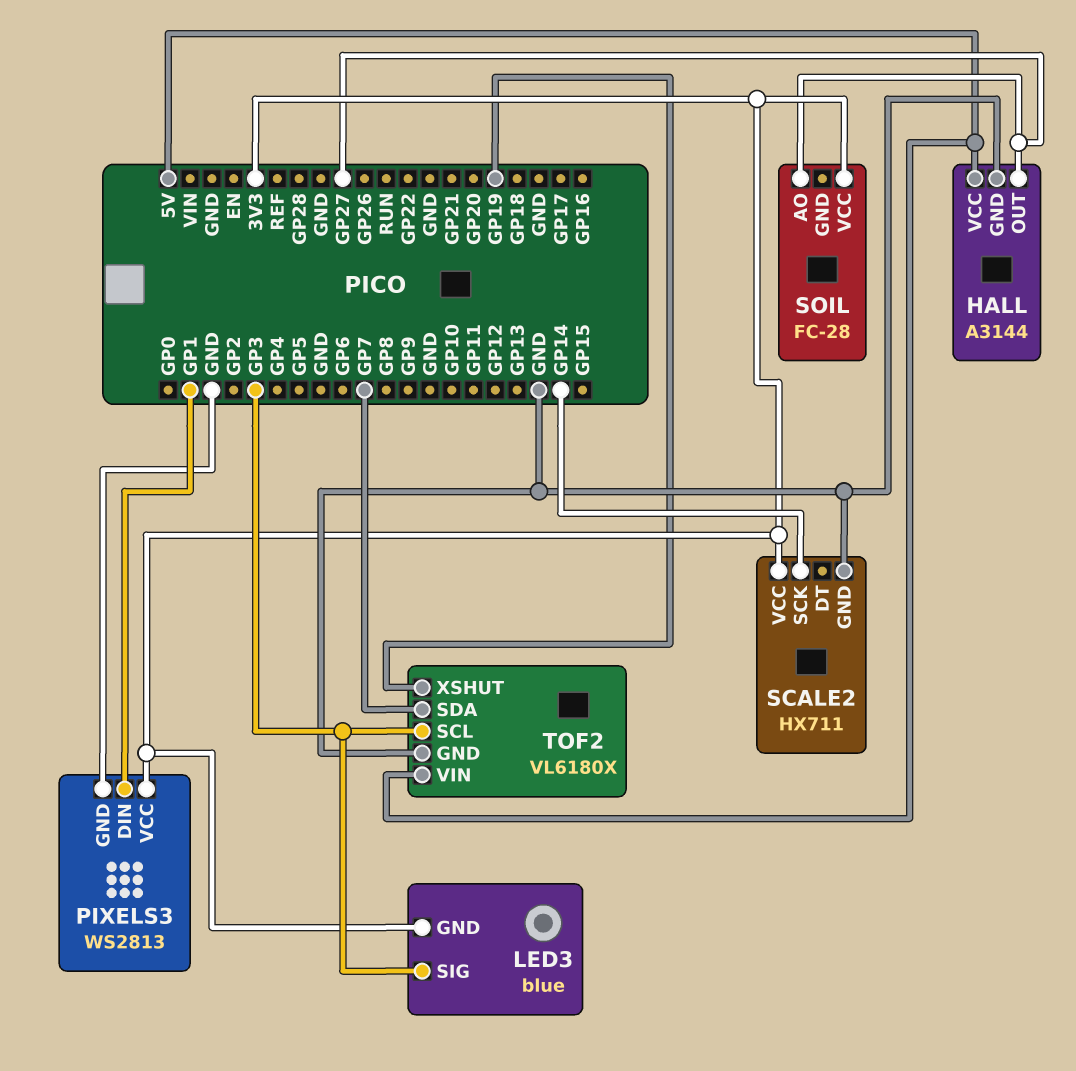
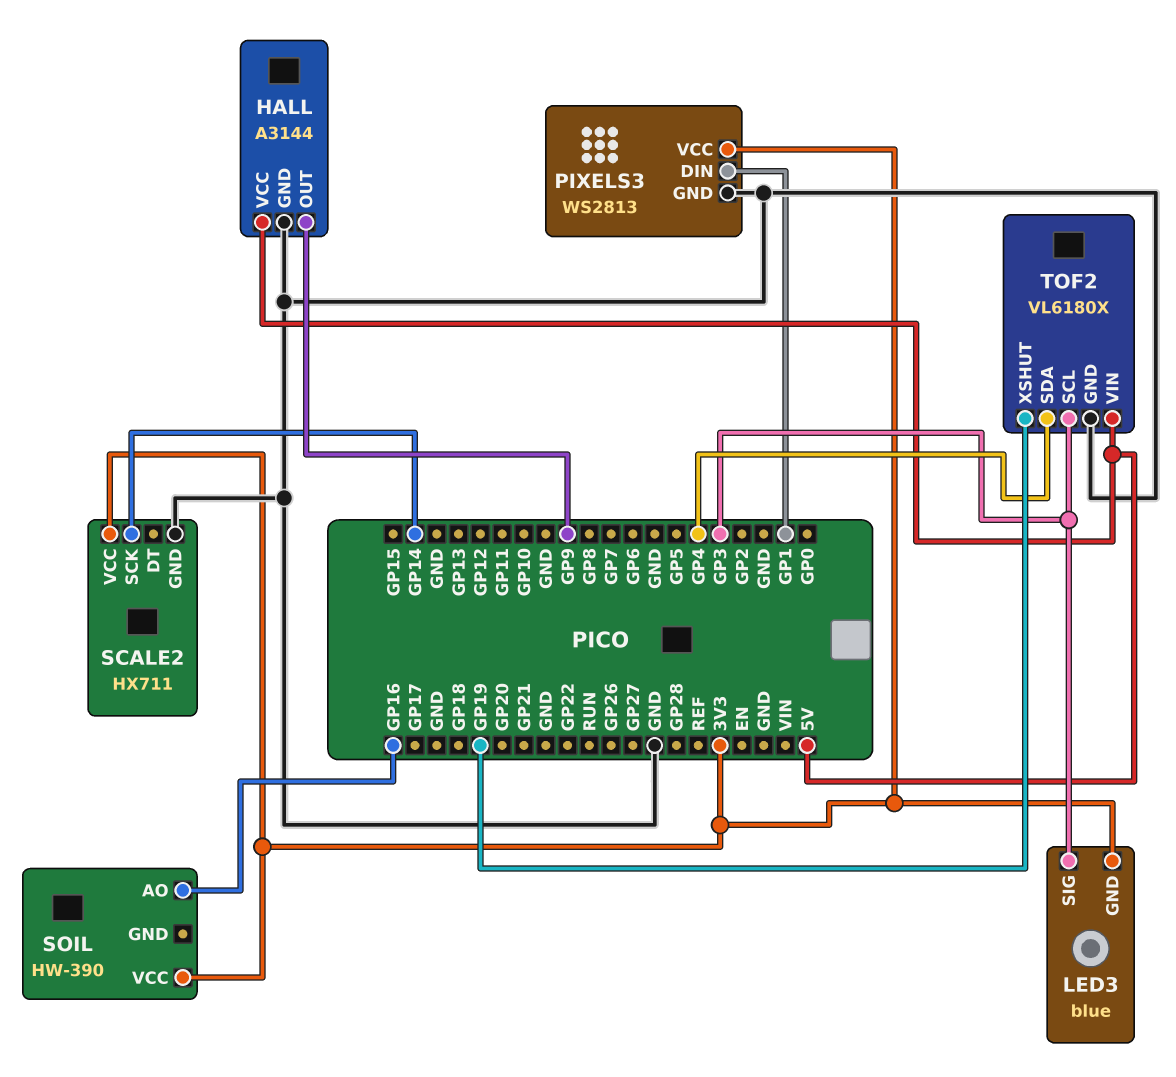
HALL pin OUT: GP27 -> GP9
SOIL: FC-28 -> HW-390
SOIL pin AO: GP27 -> GP16
TOF2 pin SDA: GP7 -> GP4

